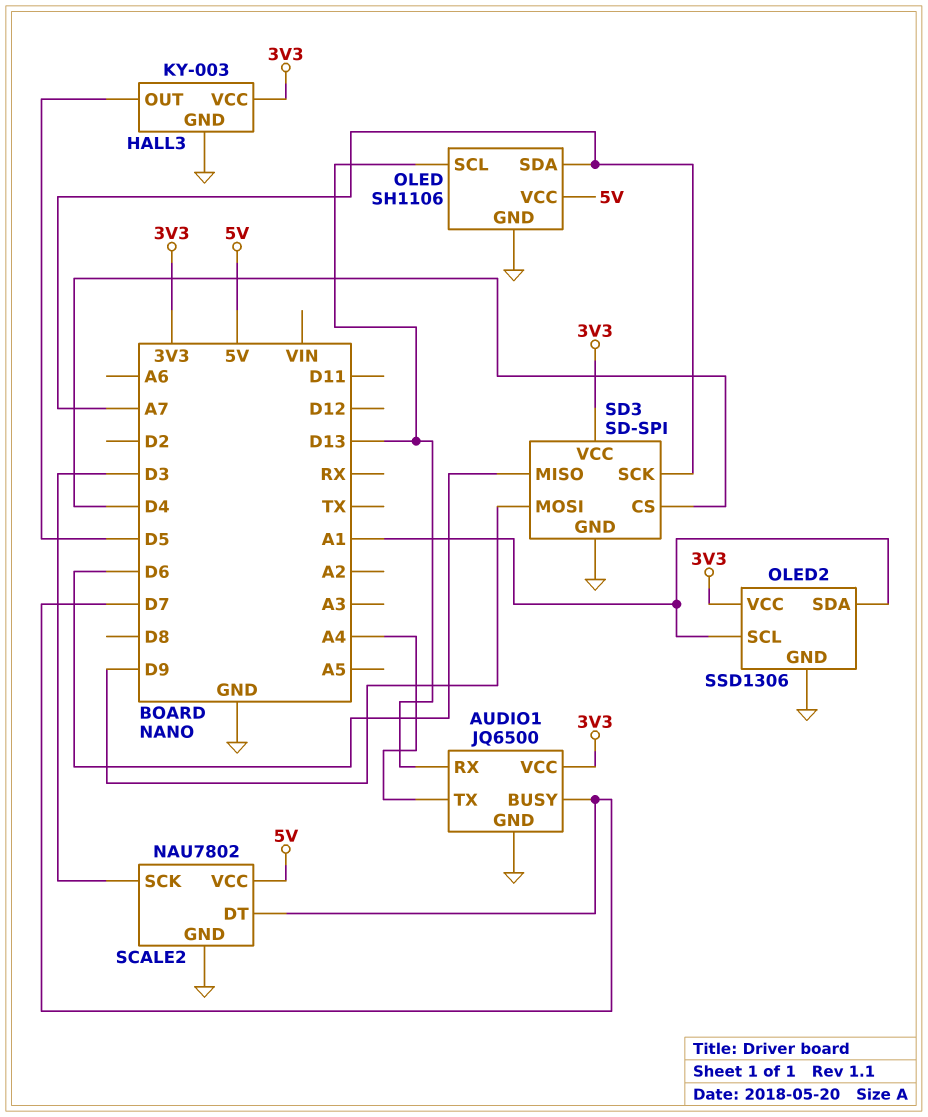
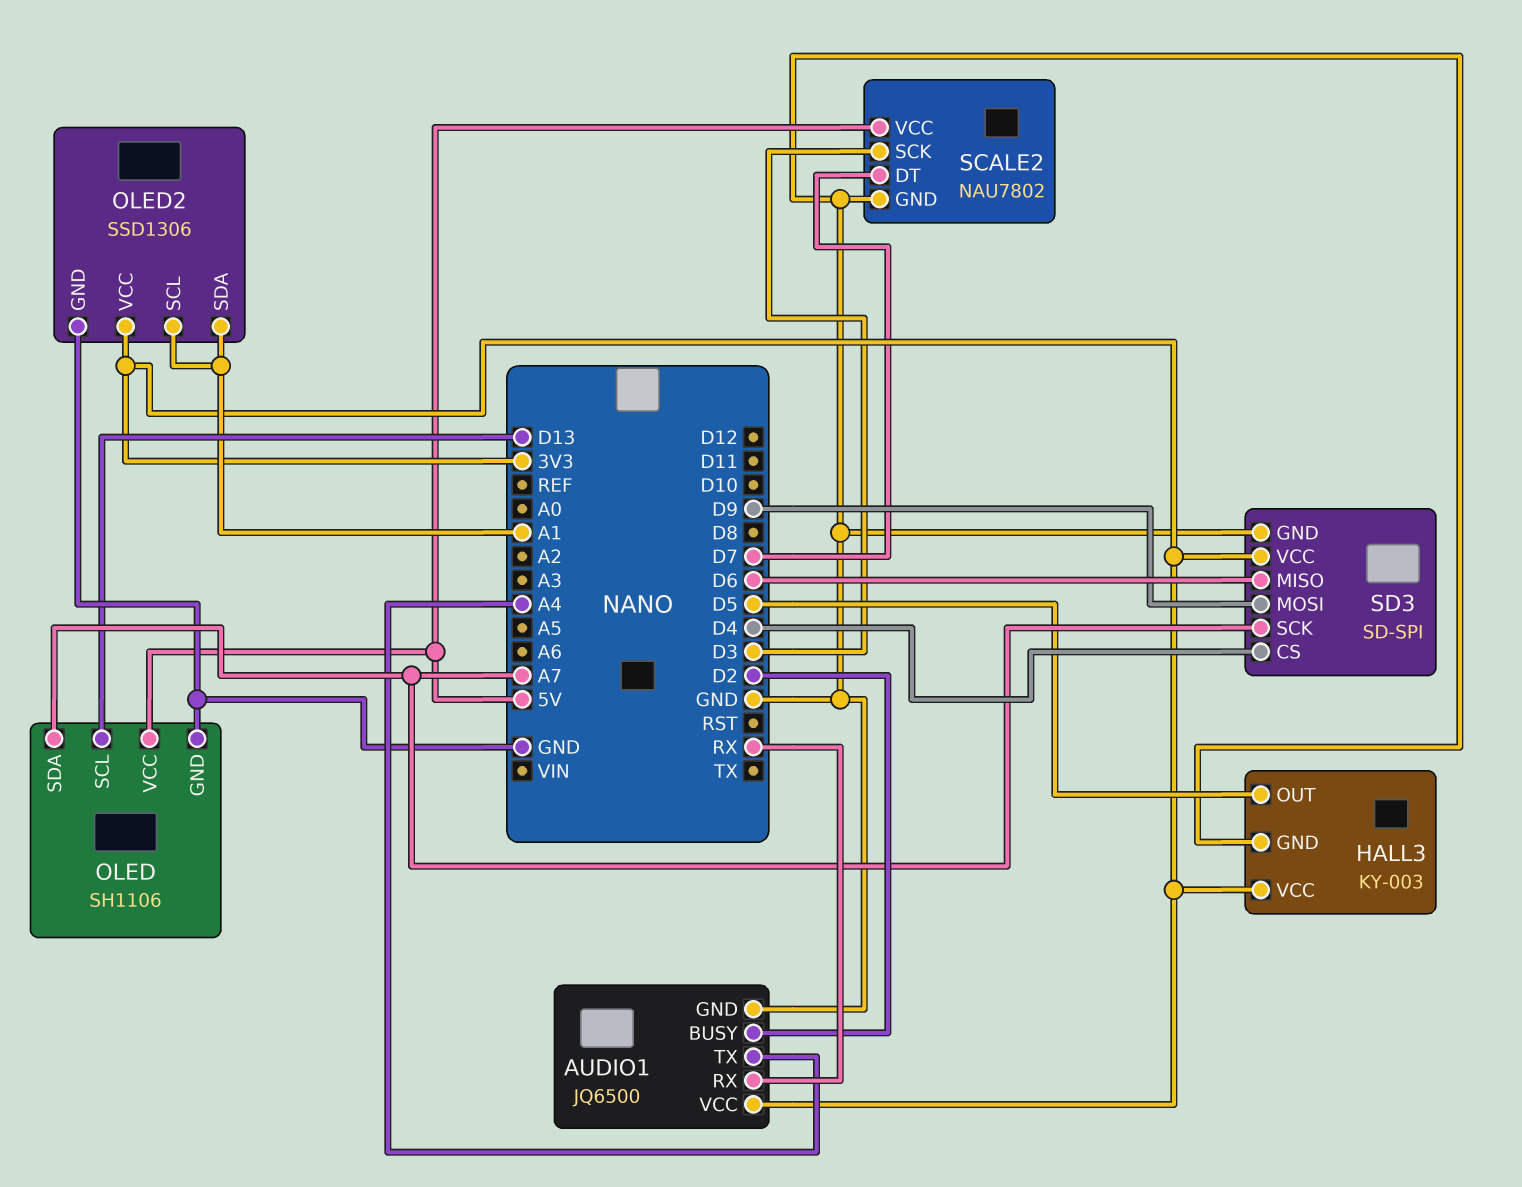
AUDIO1 pin BUSY: D7 -> D2
AUDIO1 pin RX: D13 -> RX

